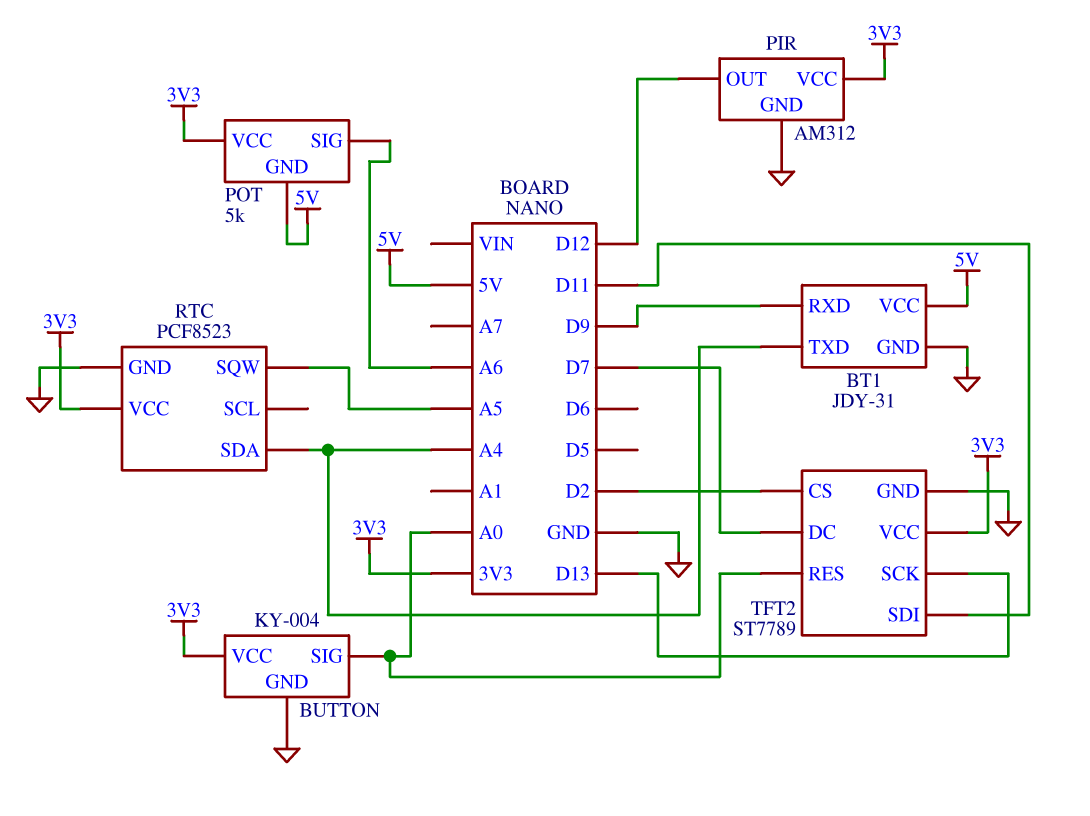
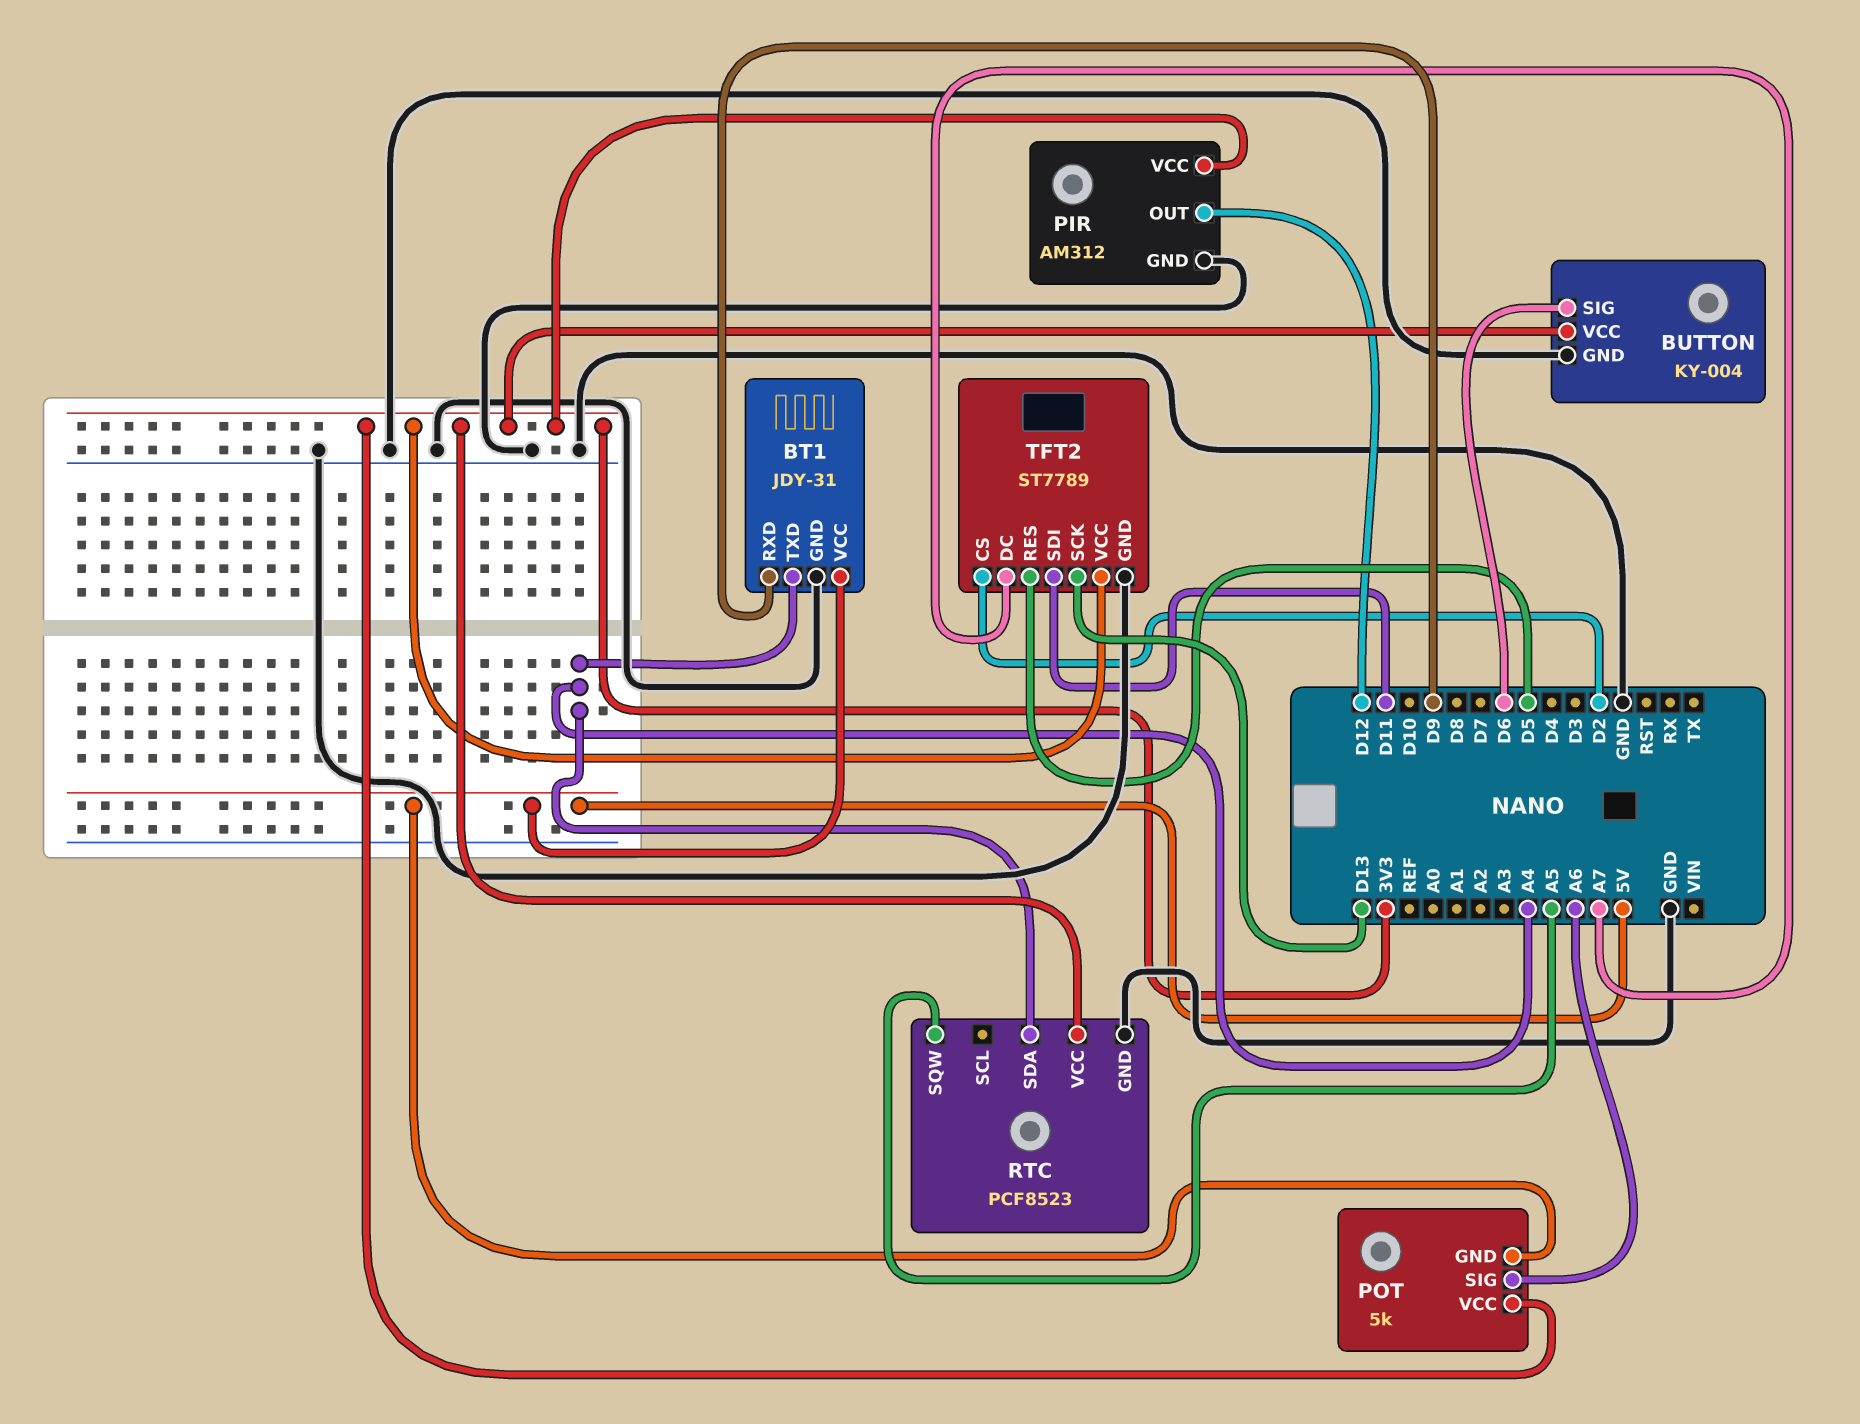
BUTTON pin SIG: A0 -> D6
TFT2 pin DC: D7 -> A7
TFT2 pin RES: A0 -> D5

